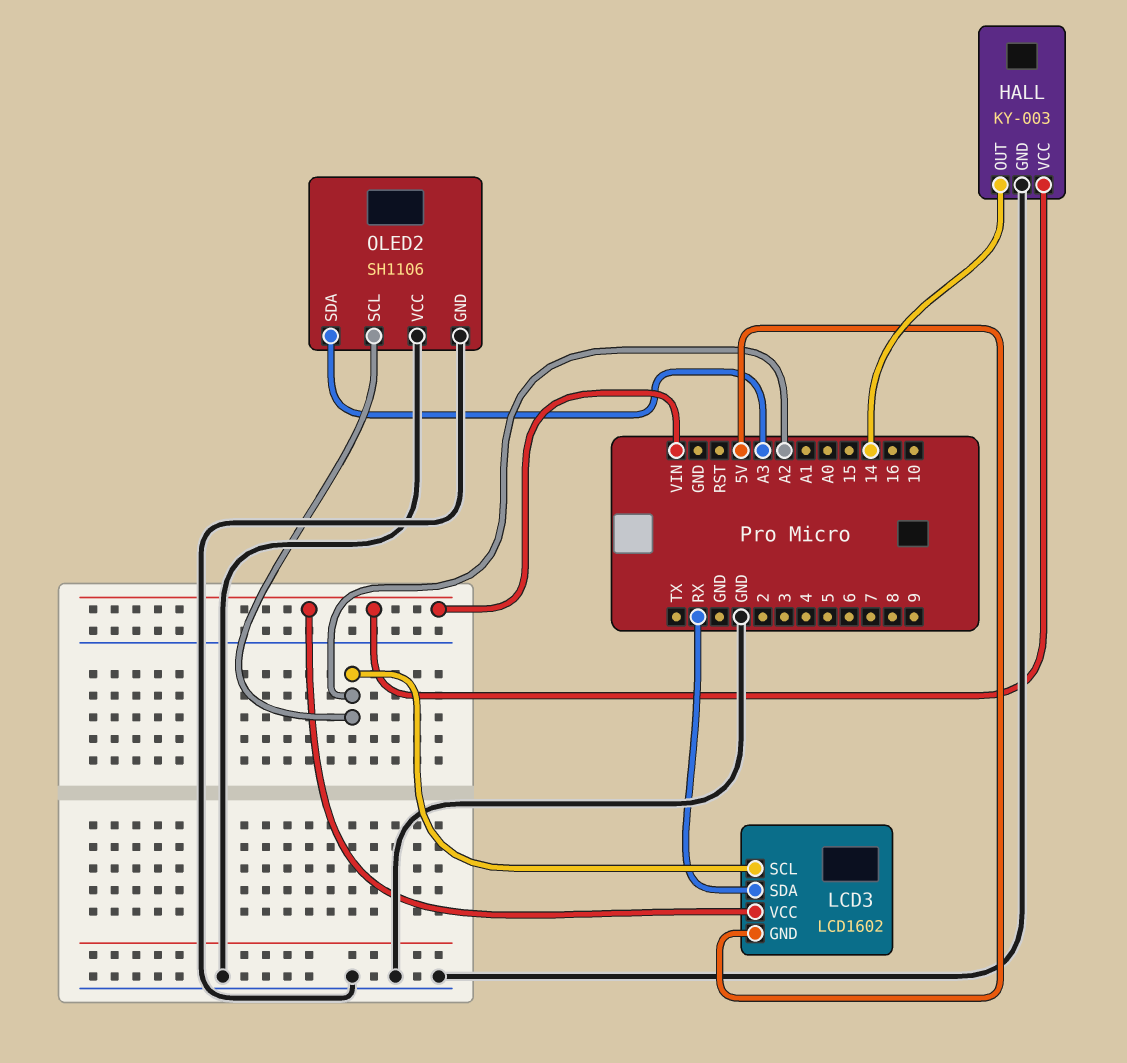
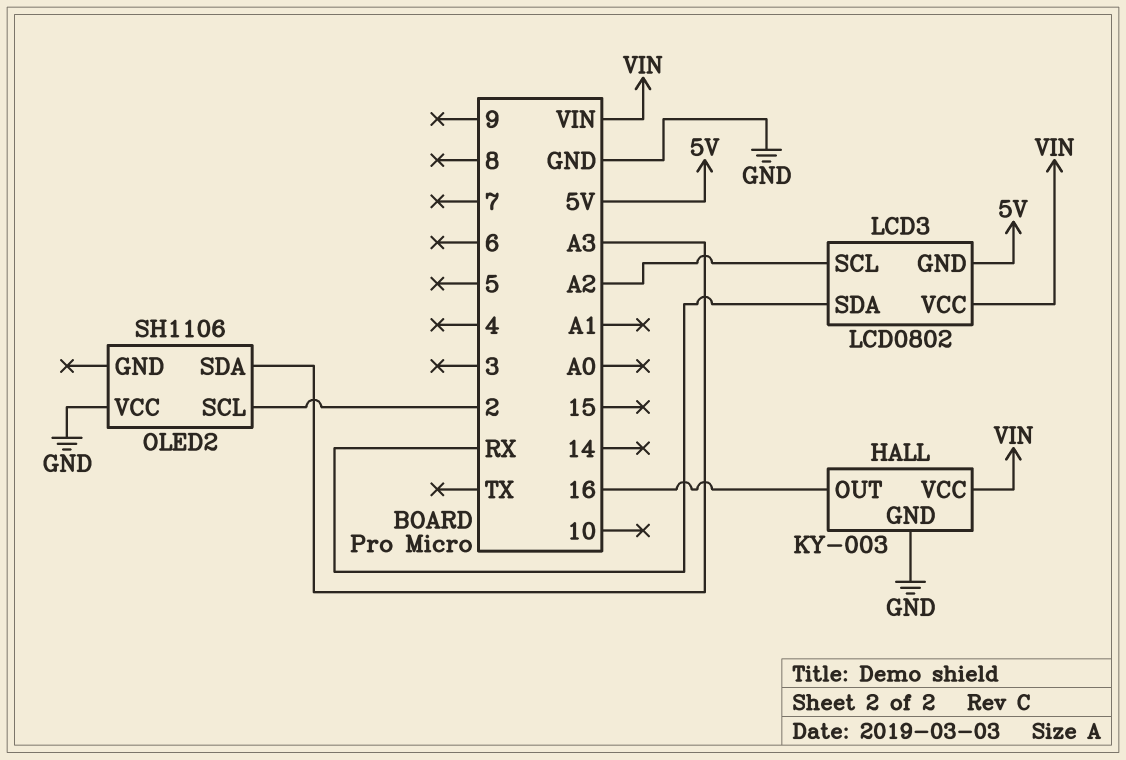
HALL pin OUT: 14 -> 16
LCD3: LCD1602 -> LCD0802
OLED2 pin GND: GND -> none
OLED2 pin SCL: A2 -> 2

